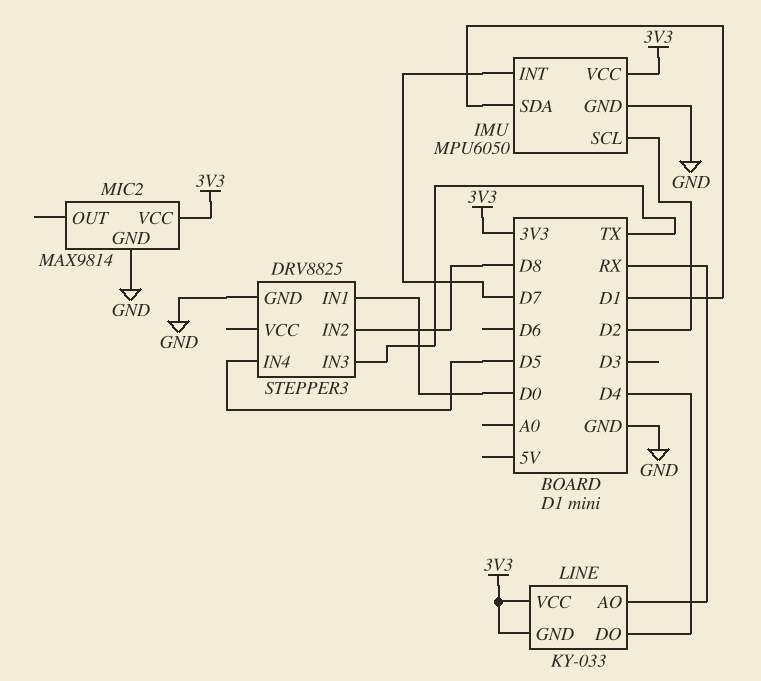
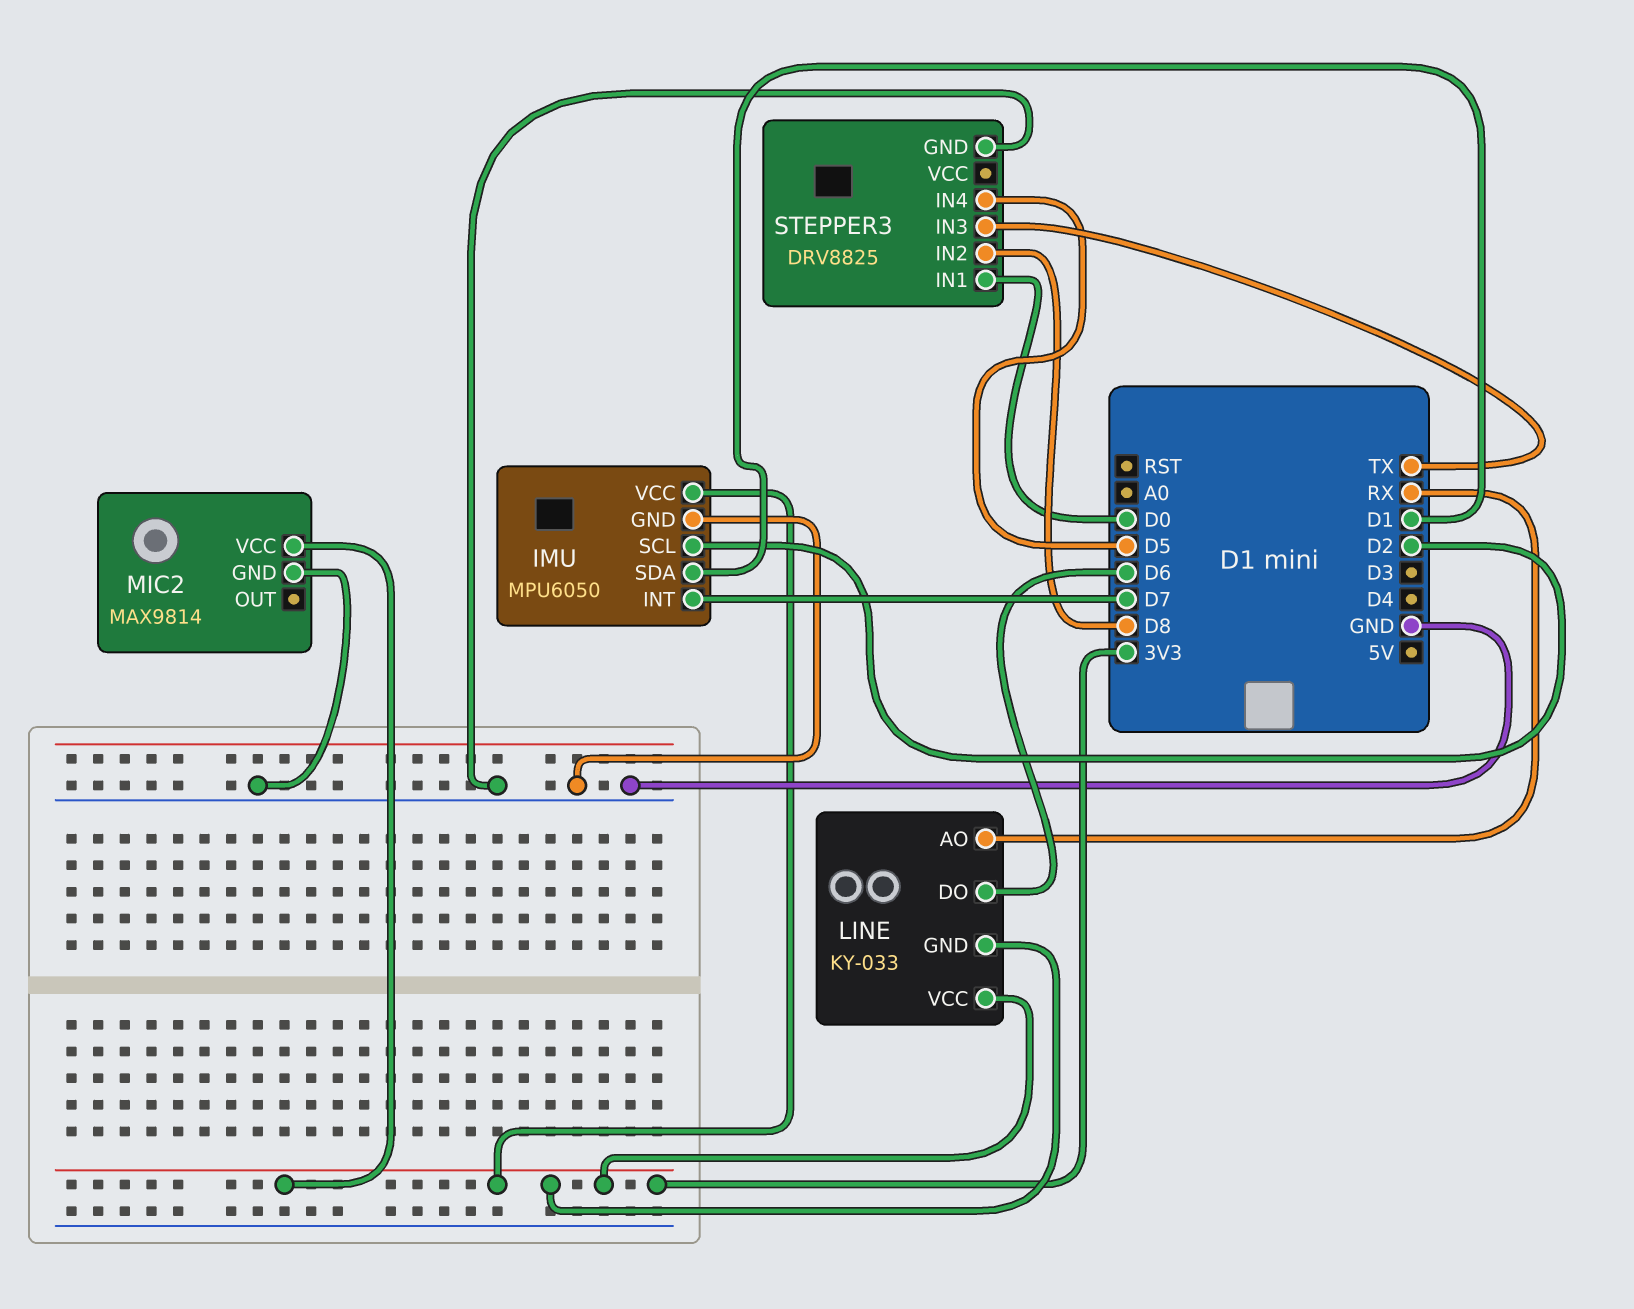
LINE pin DO: D4 -> D6

